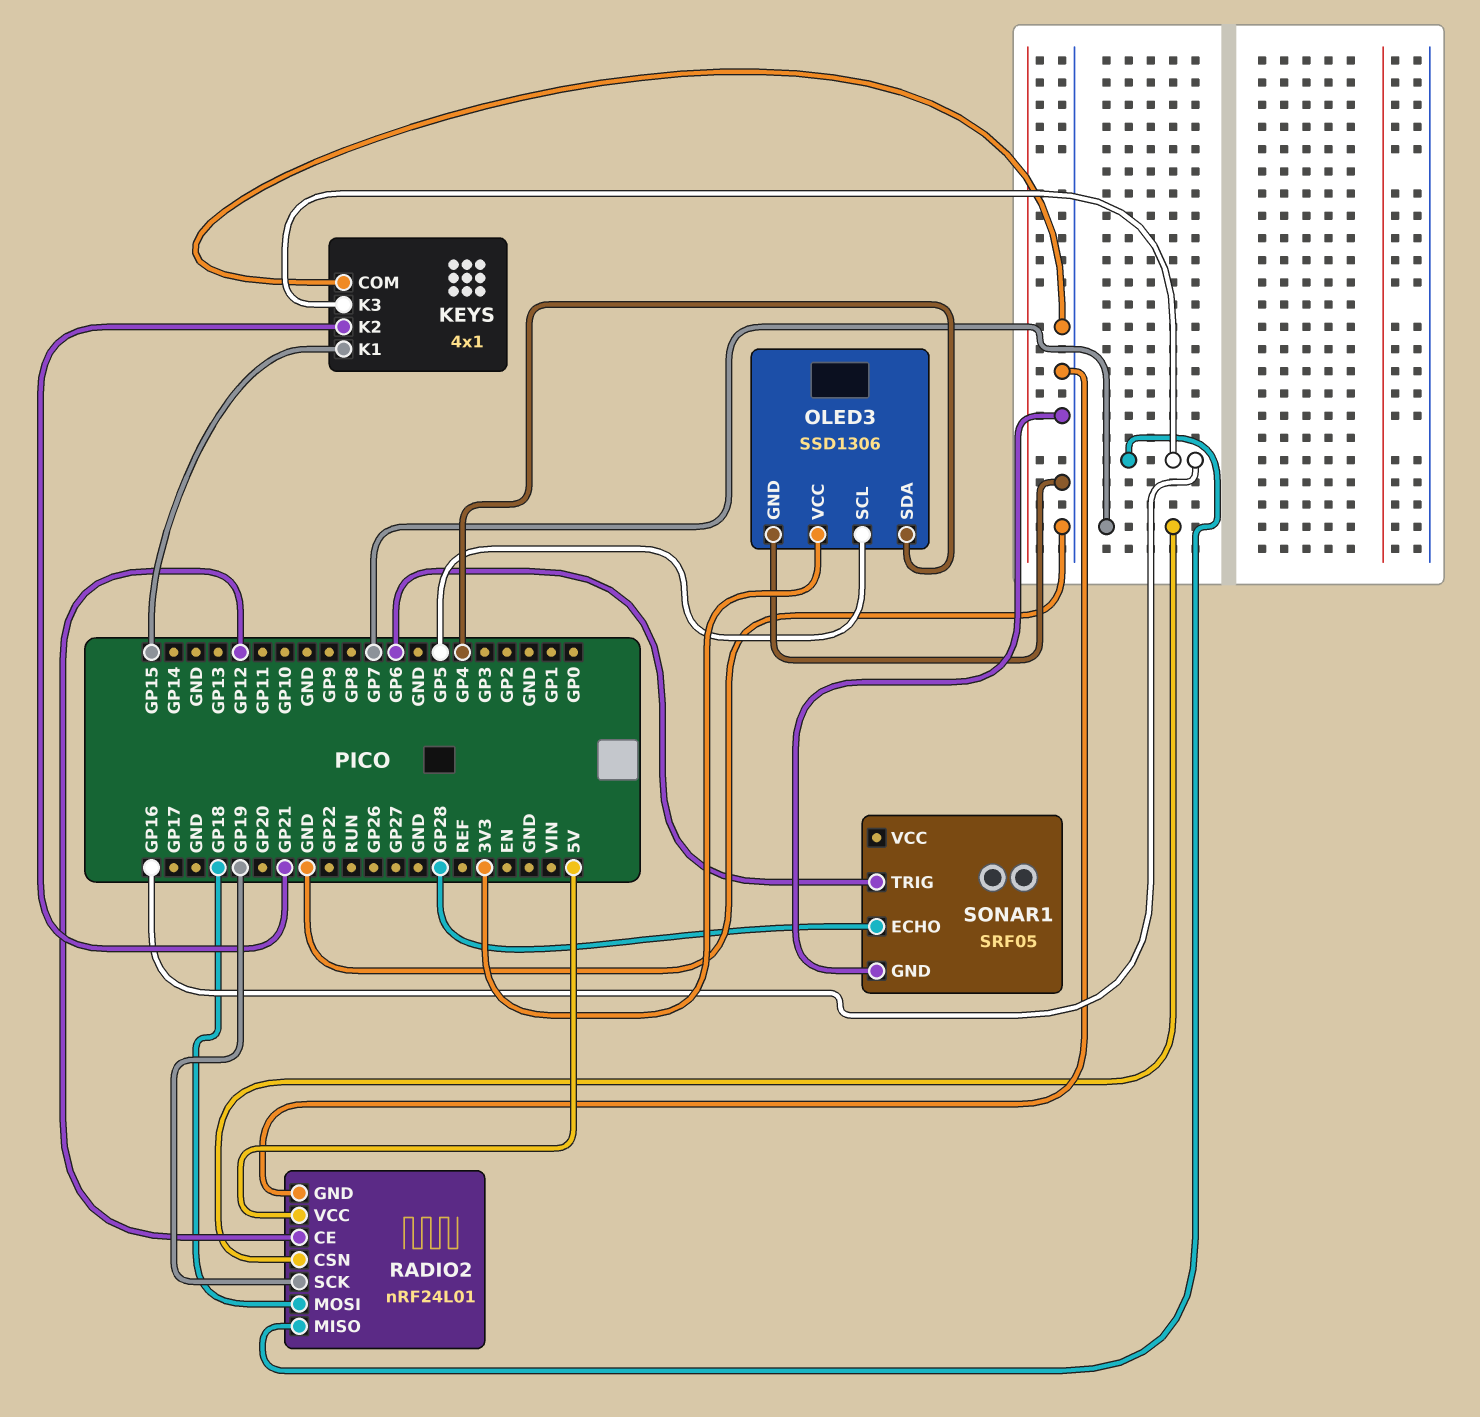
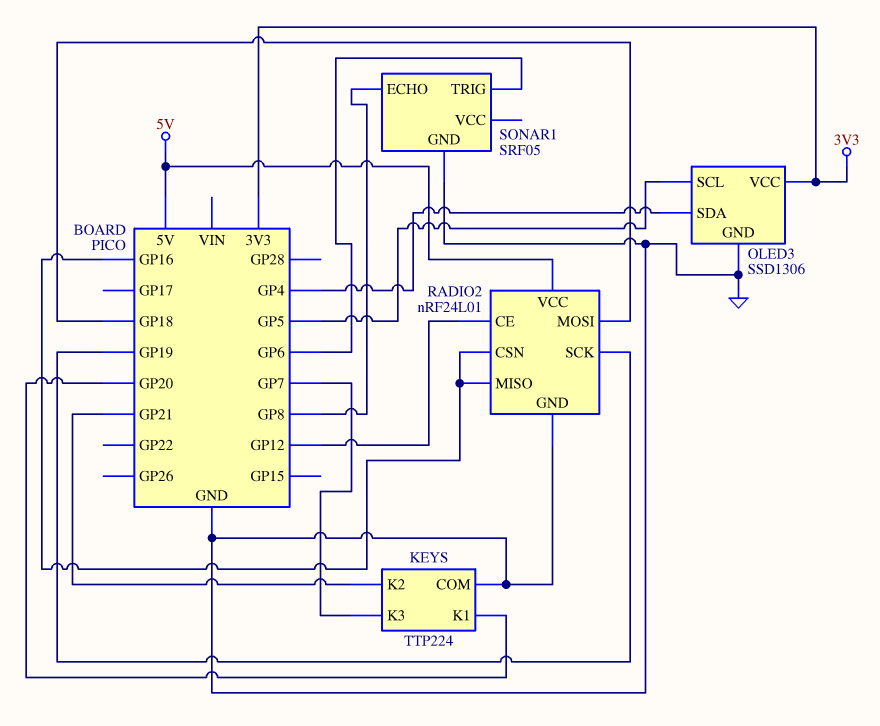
KEYS: 4x1 -> TTP224
KEYS pin K1: GP15 -> GP20
KEYS pin K3: GP16 -> GP7
RADIO2 pin CSN: GP7 -> GP16
SONAR1 pin ECHO: GP28 -> GP8

